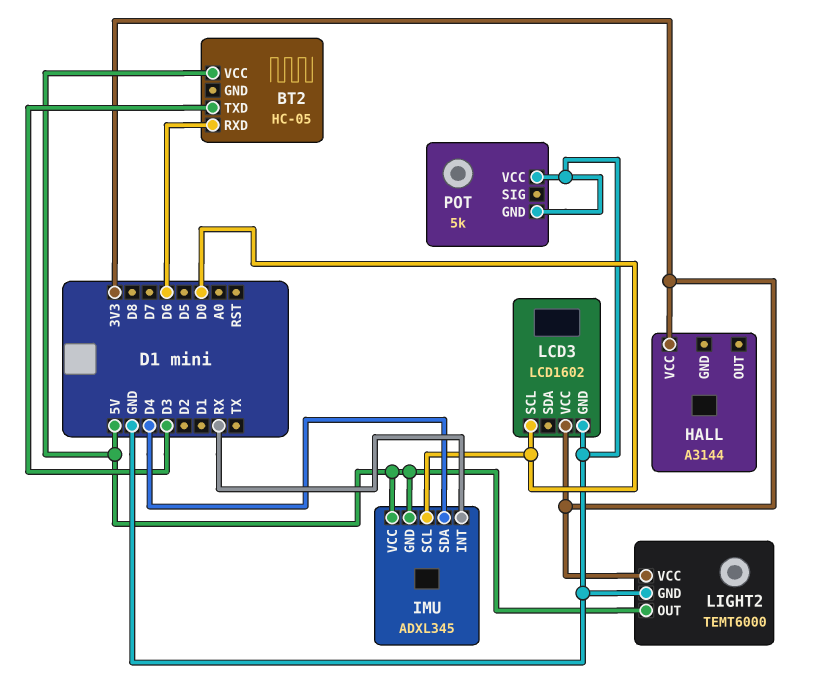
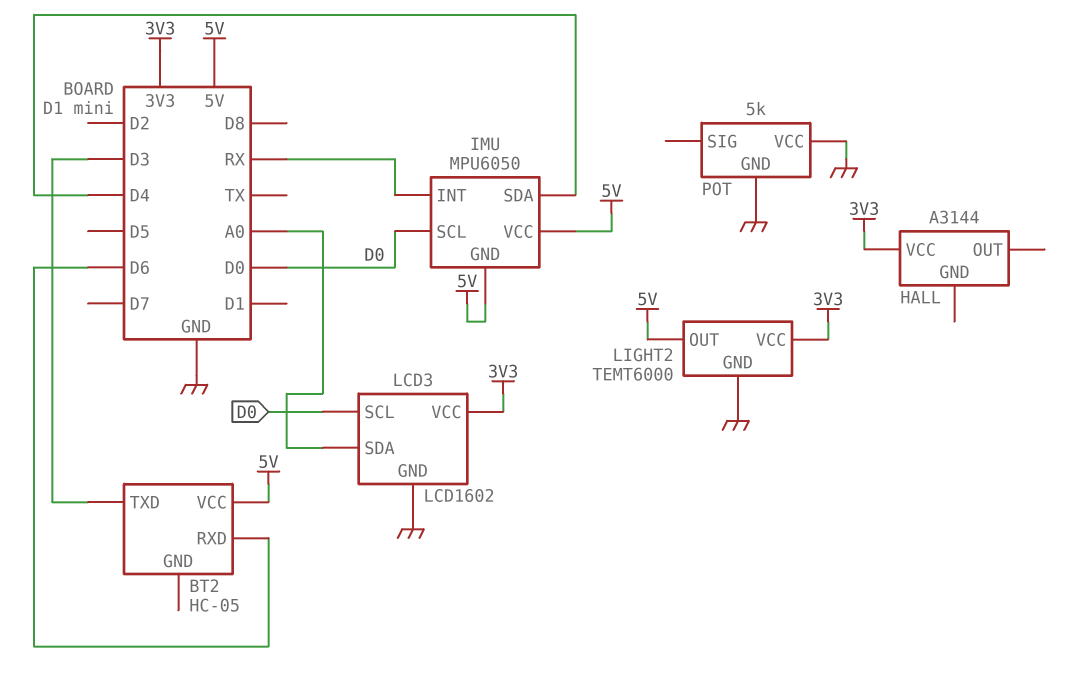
IMU: ADXL345 -> MPU6050
LCD3 pin SDA: none -> A0

